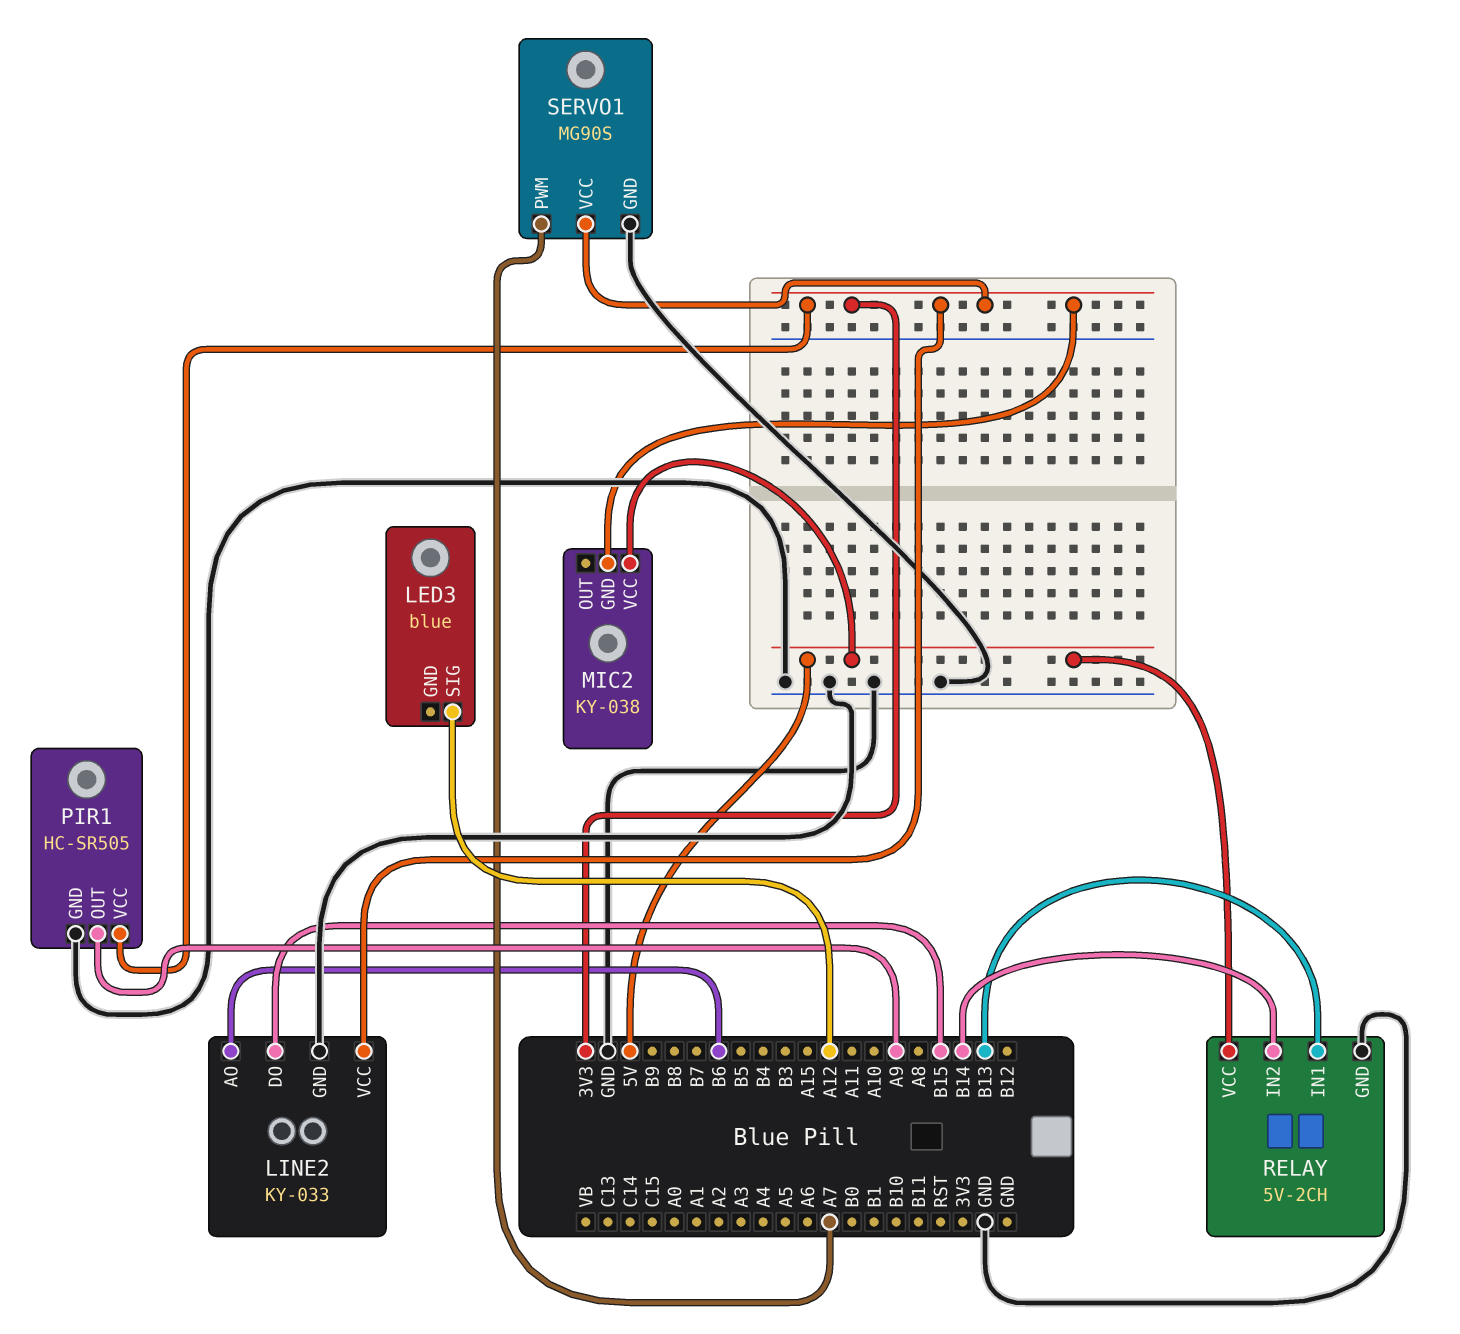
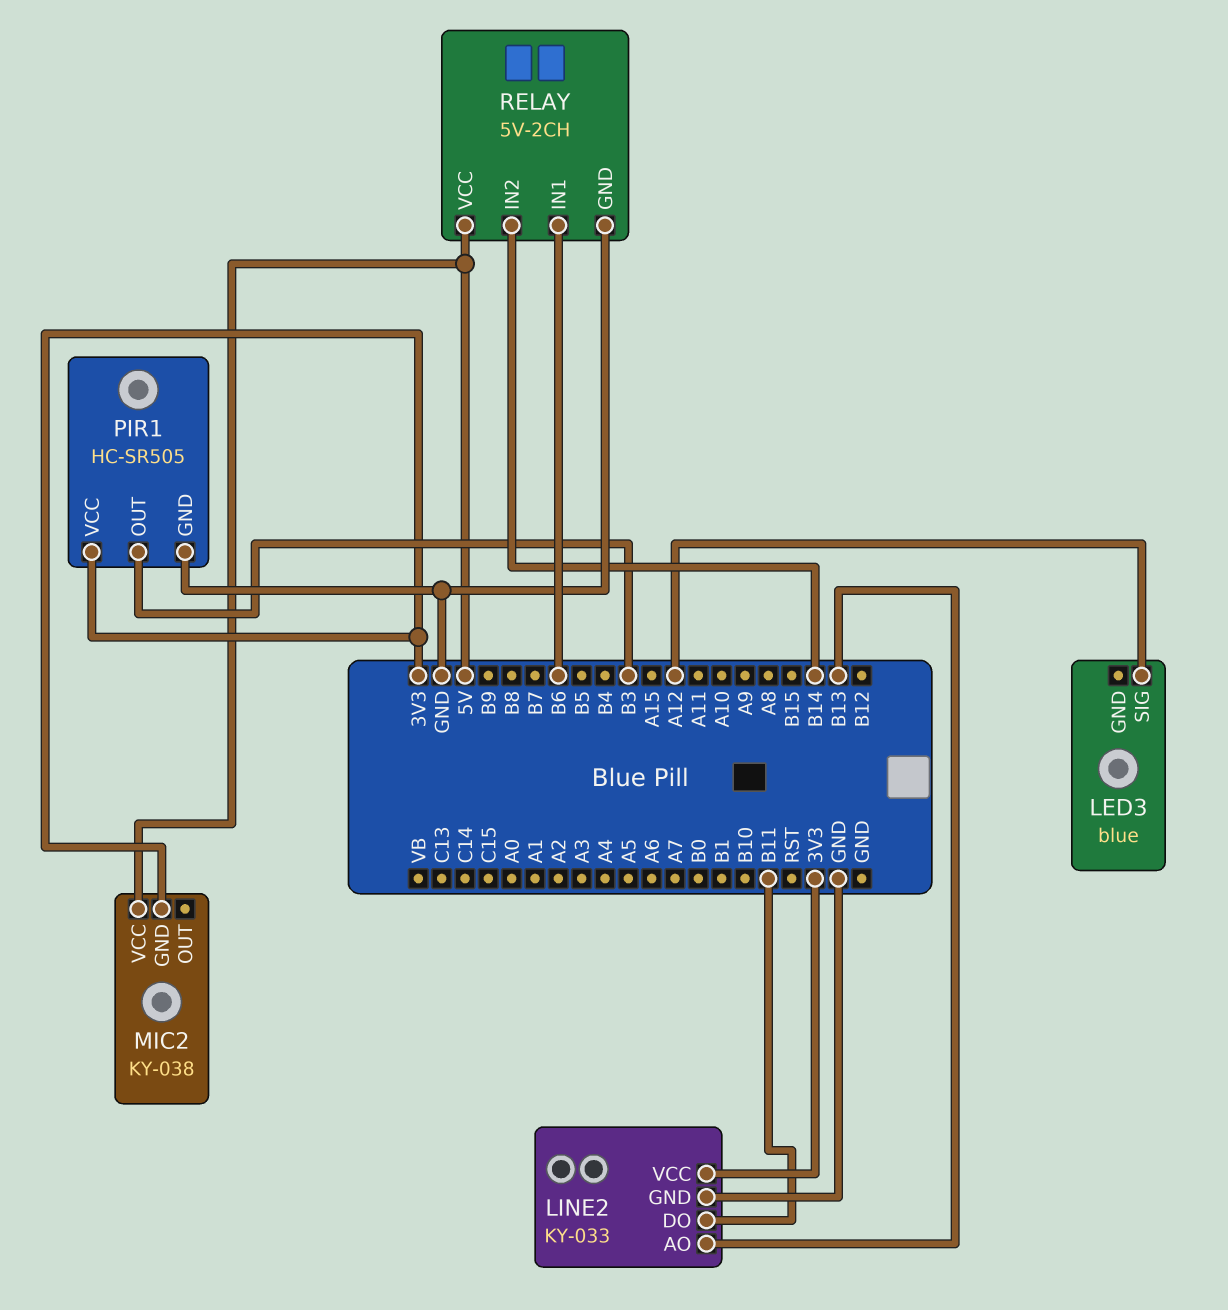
LINE2 pin AO: B6 -> B13
LINE2 pin DO: B15 -> B11
PIR1 pin OUT: A9 -> B3
RELAY pin IN1: B13 -> B6
SERVO1: MG90S -> none
SERVO1 pin GND: GND -> none
SERVO1 pin PWM: A7 -> none
SERVO1 pin VCC: 3V3 -> none

